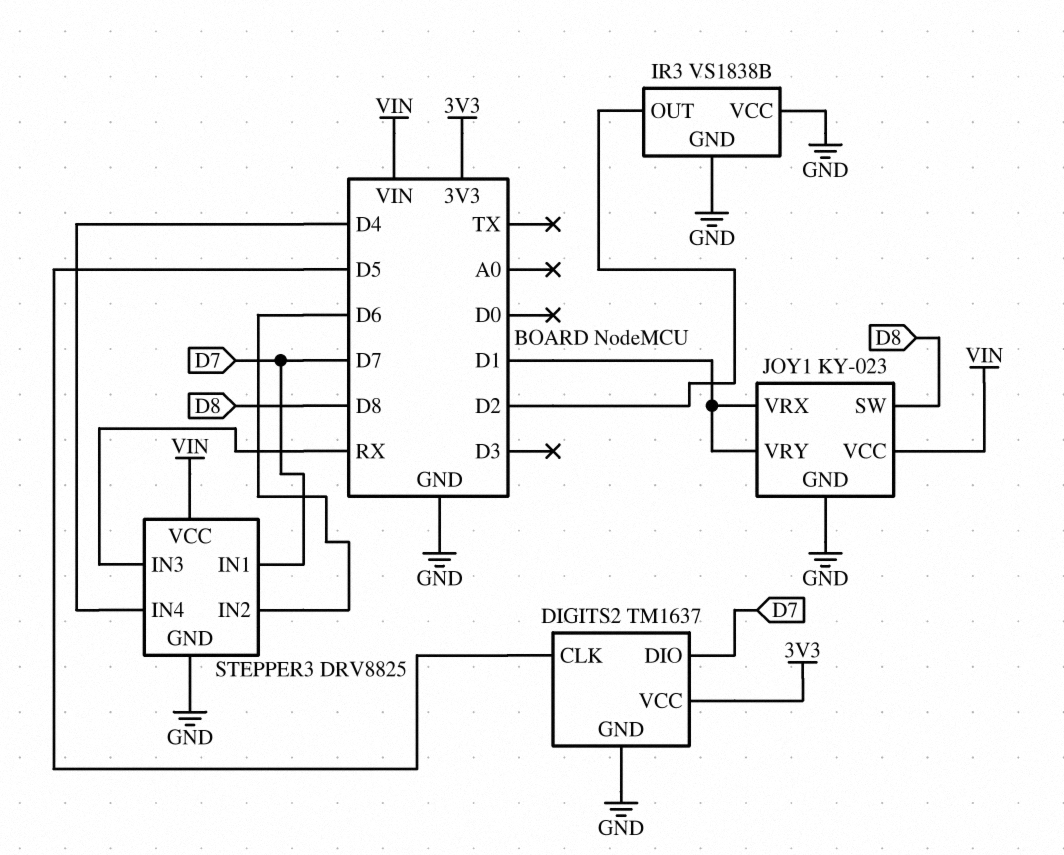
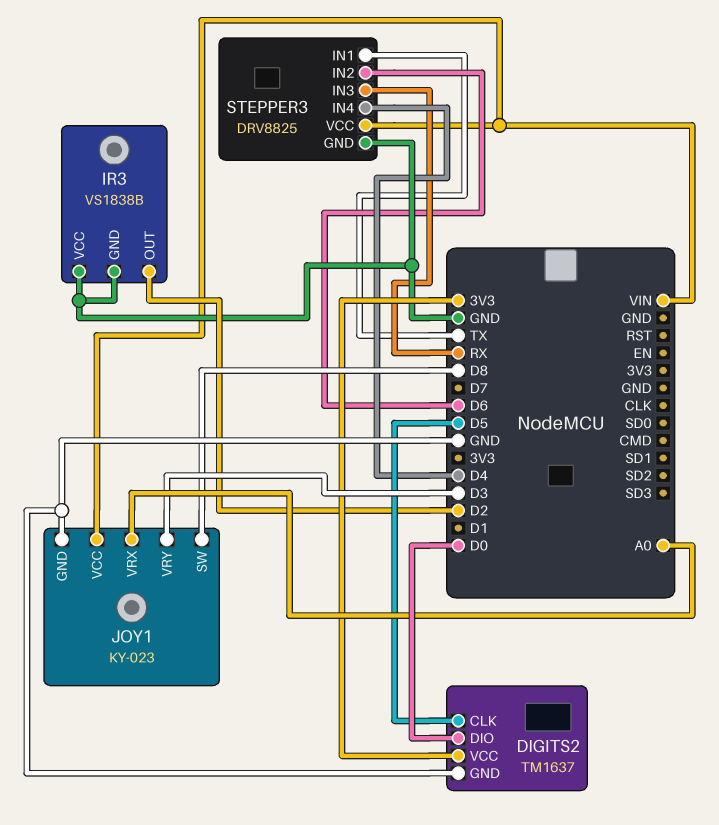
DIGITS2 pin DIO: D7 -> D0
JOY1 pin VRX: D1 -> A0
JOY1 pin VRY: D1 -> D3
STEPPER3 pin IN1: D7 -> TX

